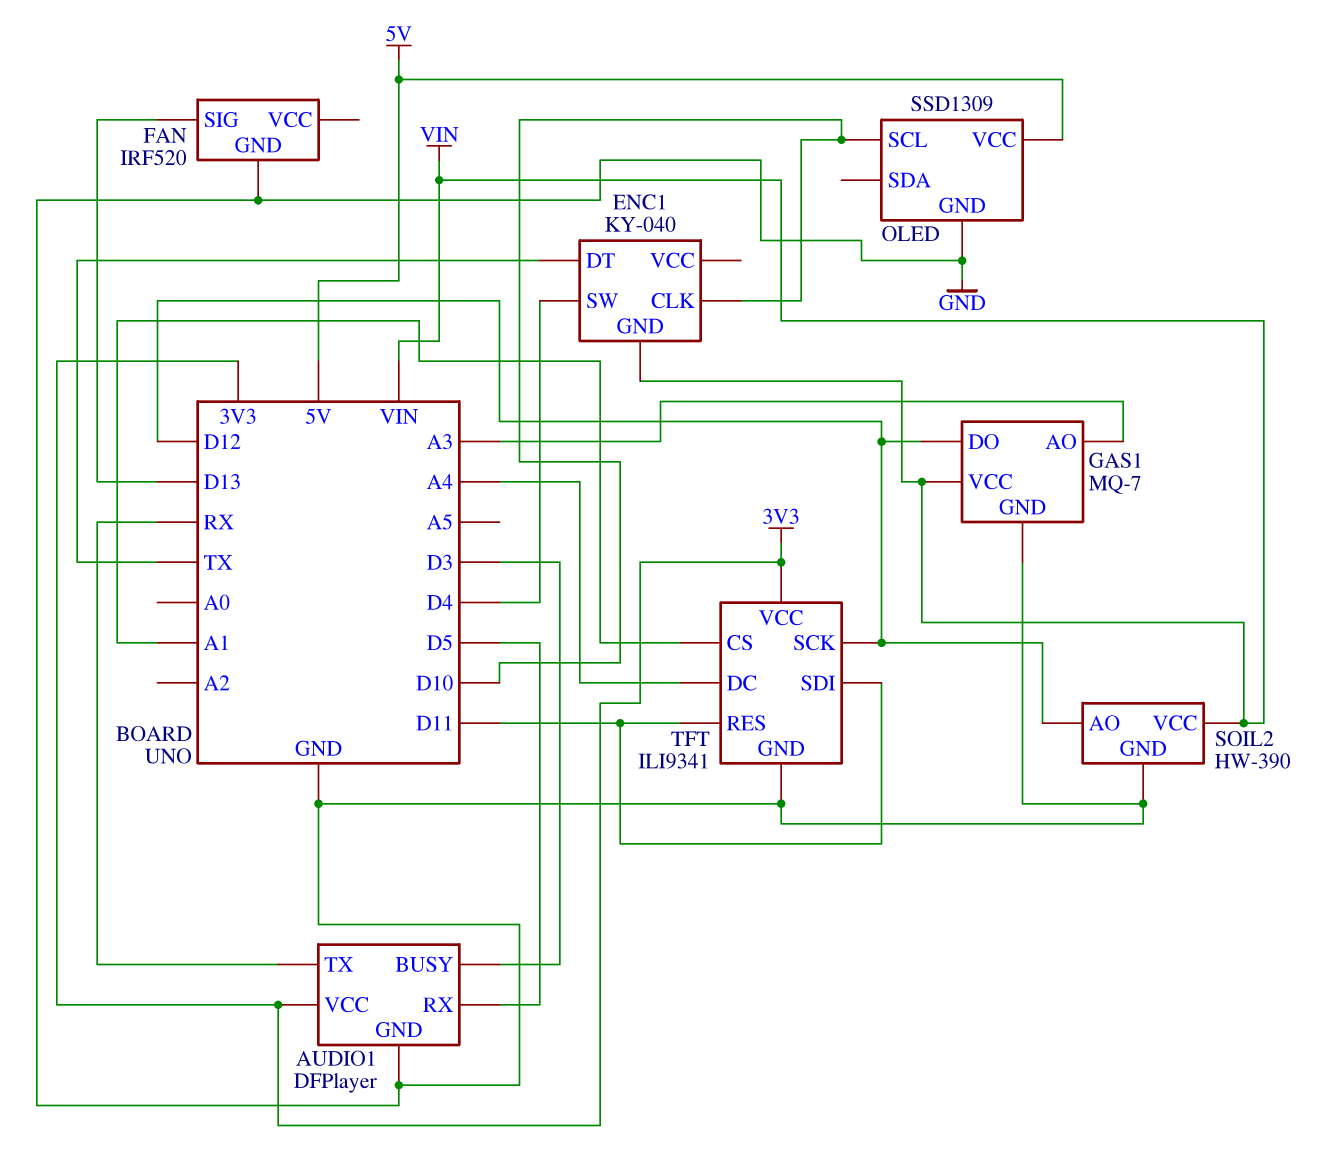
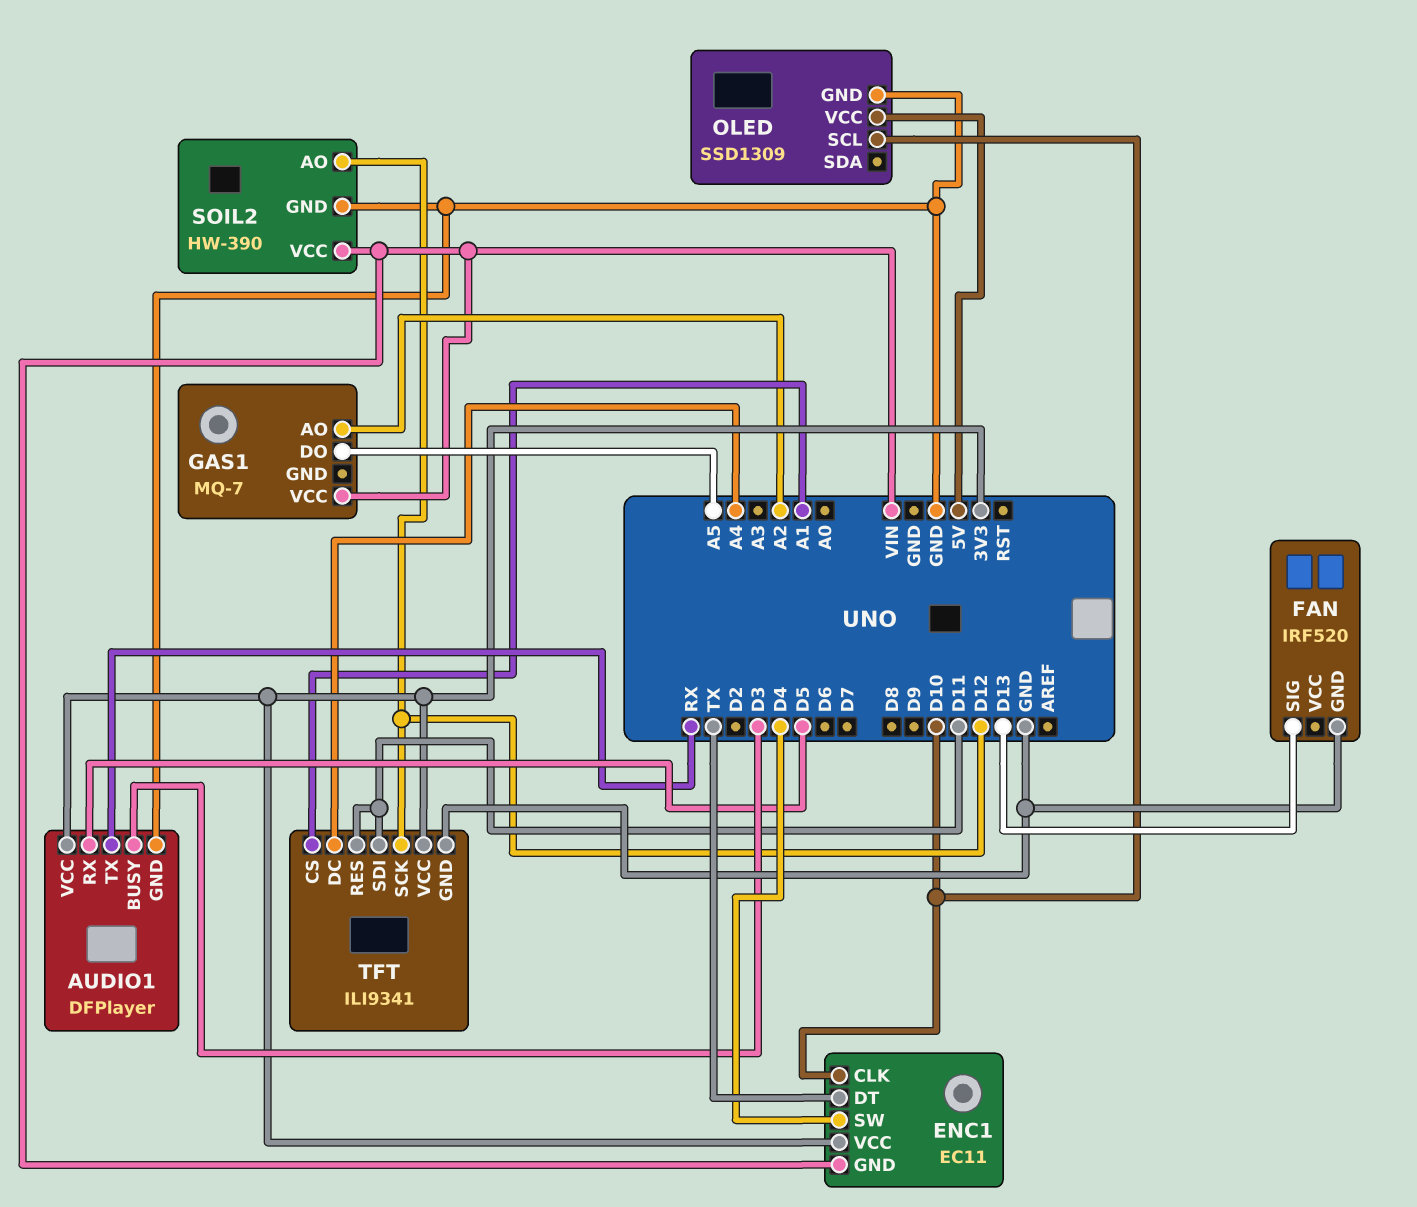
ENC1: KY-040 -> EC11
ENC1 pin VCC: none -> 3V3
GAS1 pin AO: A3 -> A2
GAS1 pin DO: D12 -> A5
GAS1 pin GND: GND -> none

